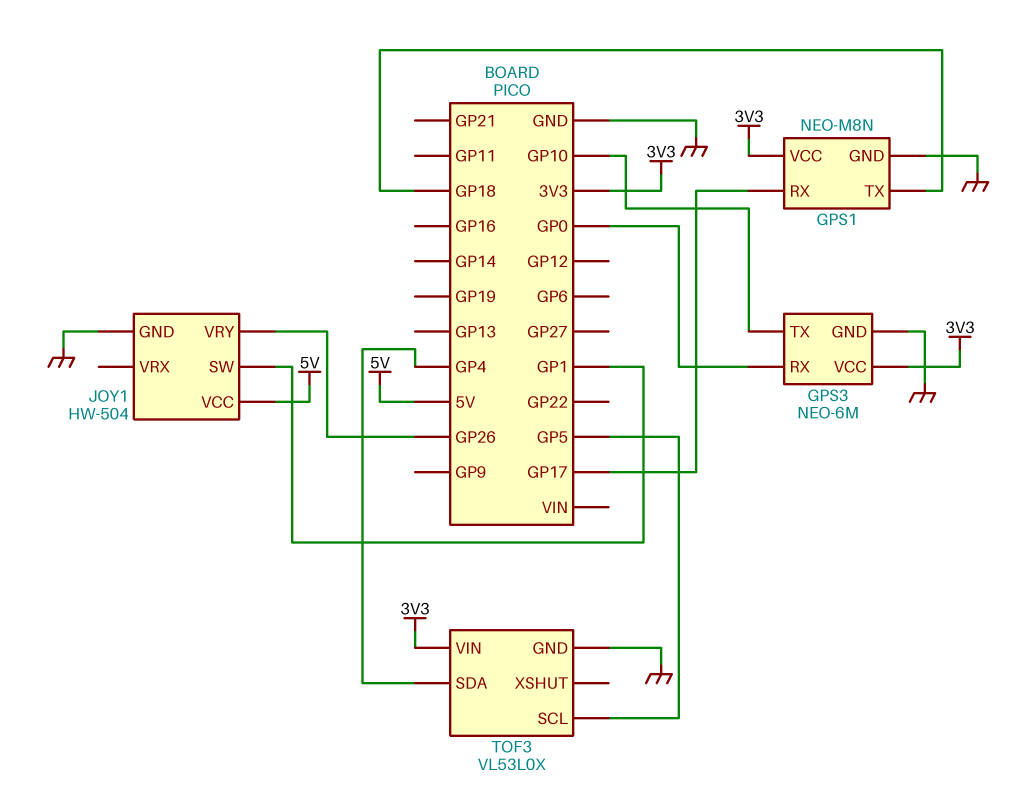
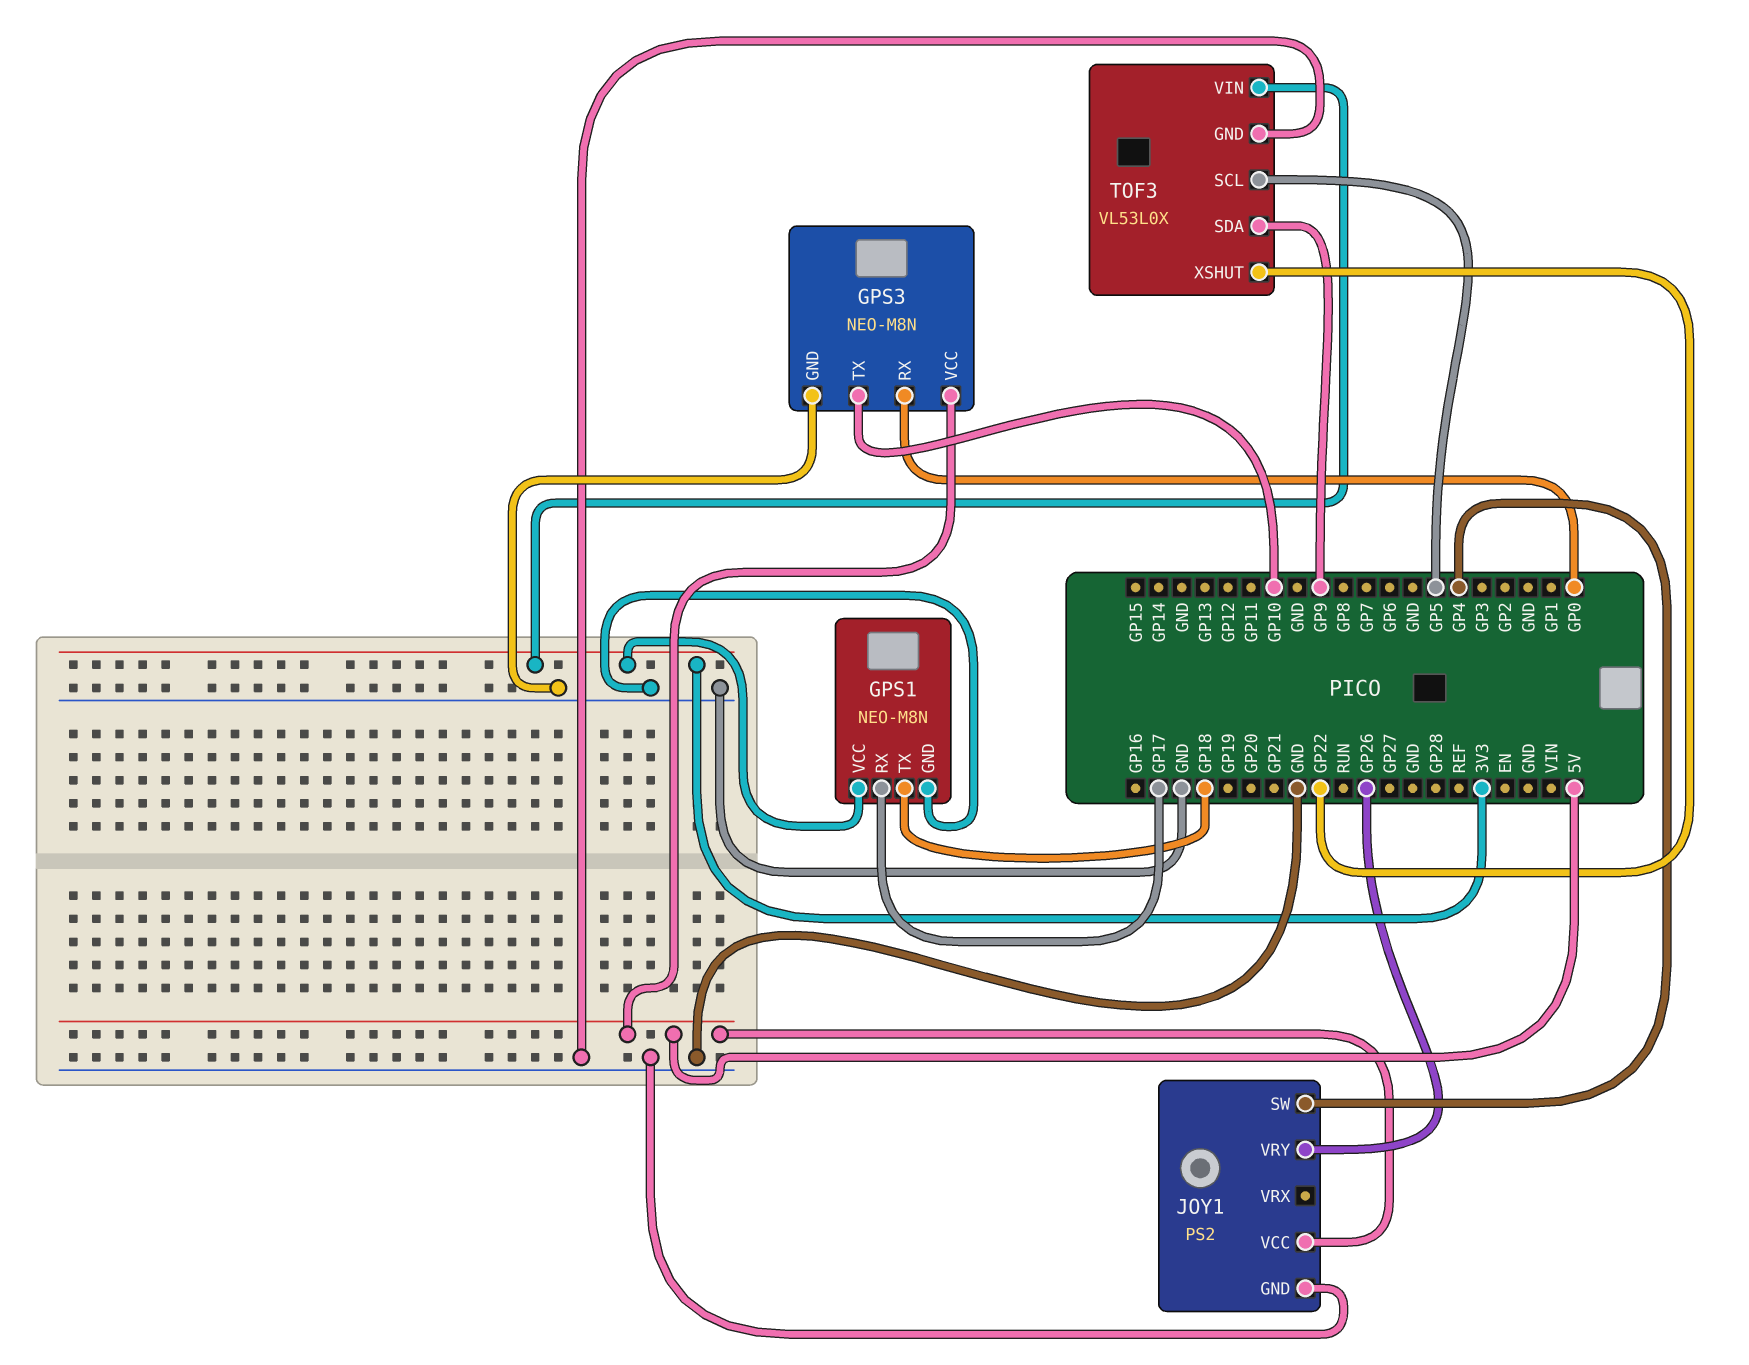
GPS3: NEO-6M -> NEO-M8N
GPS3 pin VCC: 3V3 -> 5V
JOY1: HW-504 -> PS2
JOY1 pin SW: GP1 -> GP4
TOF3 pin SDA: GP4 -> GP9
TOF3 pin XSHUT: none -> GP22

